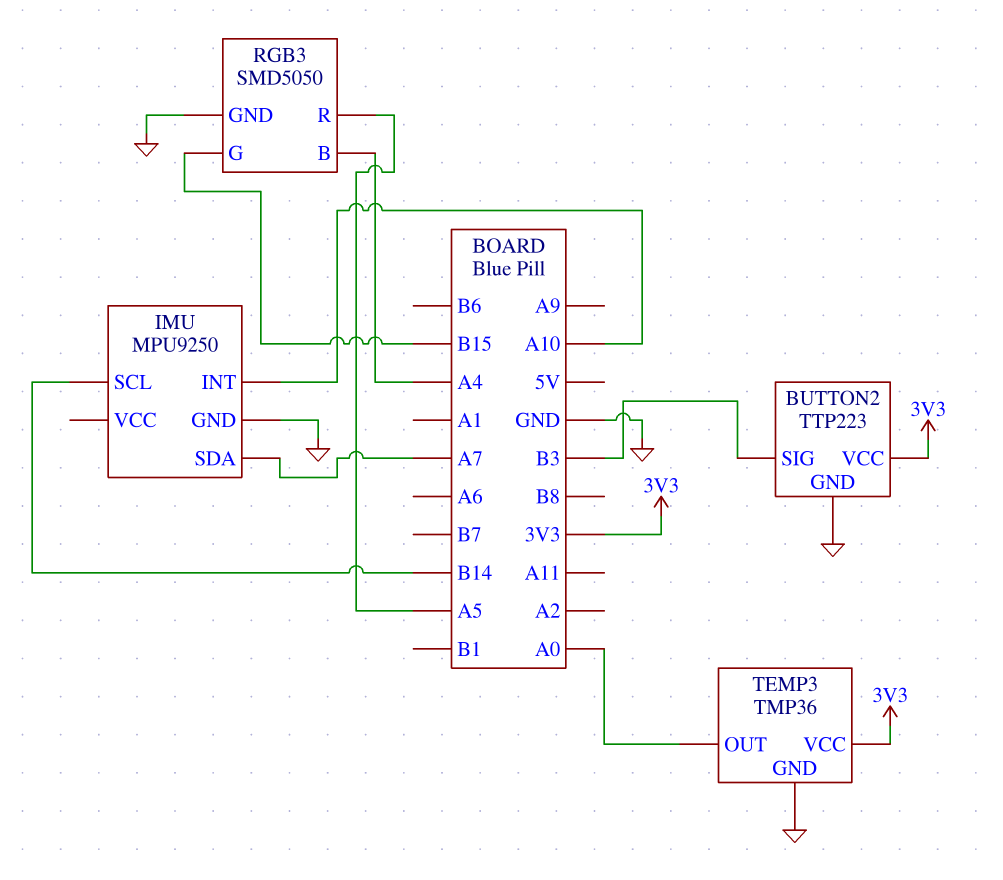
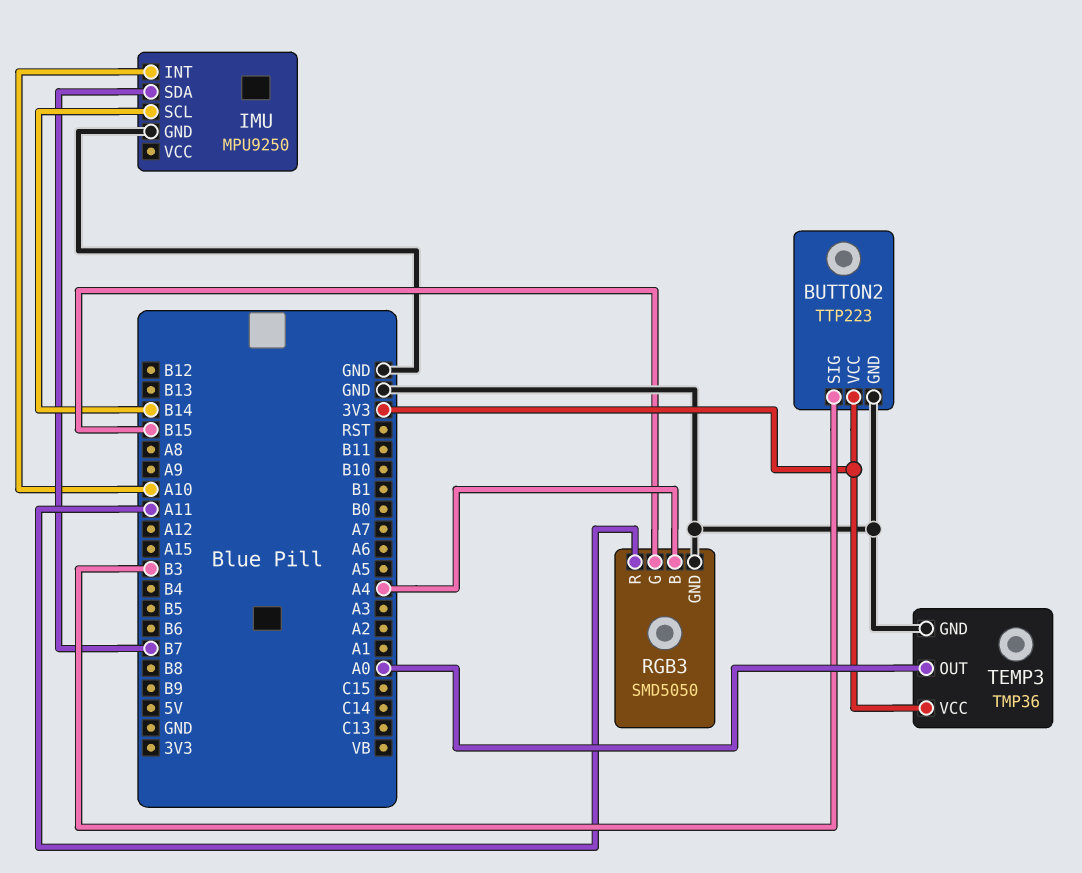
IMU pin SDA: A7 -> B7
RGB3 pin R: A5 -> A11

